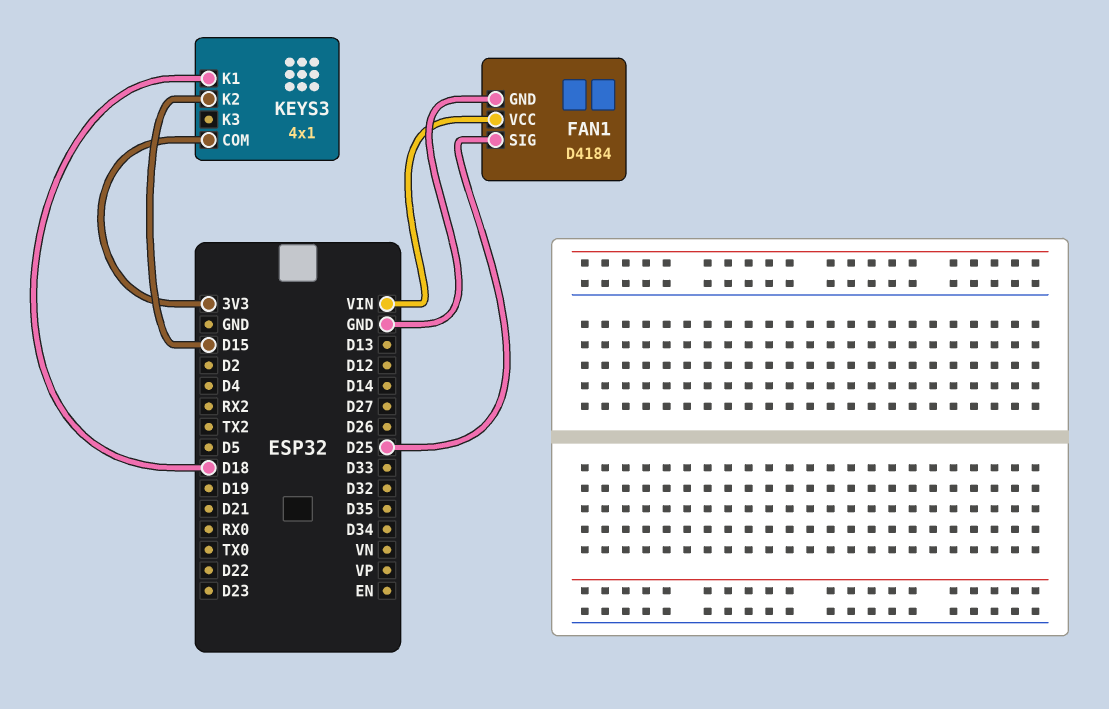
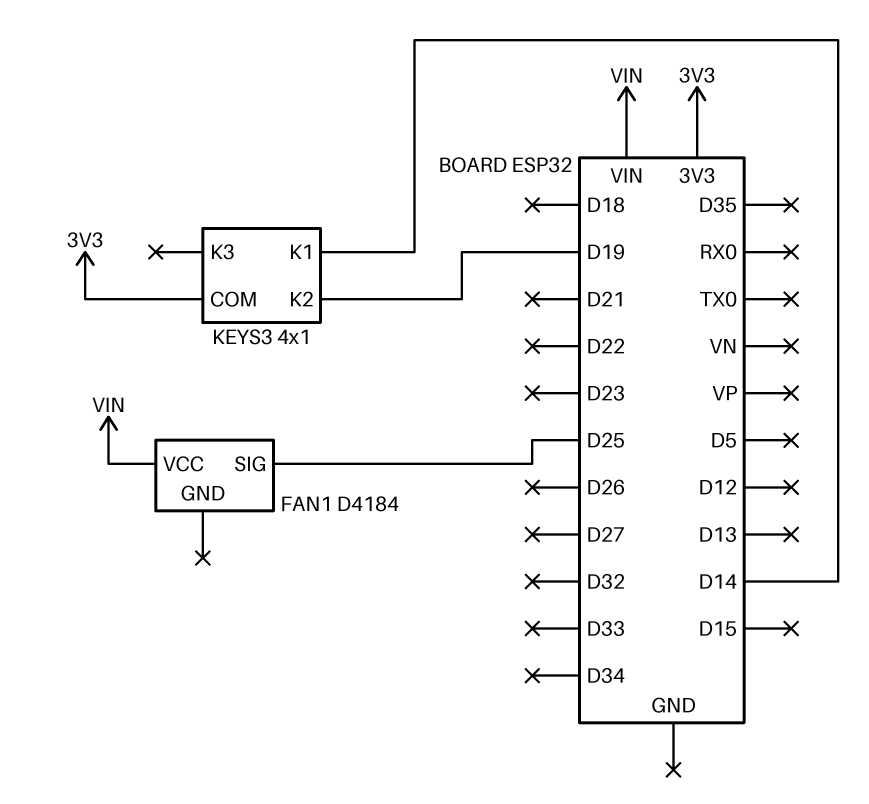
FAN1 pin GND: GND -> none
KEYS3 pin K1: D18 -> D14
KEYS3 pin K2: D15 -> D19

